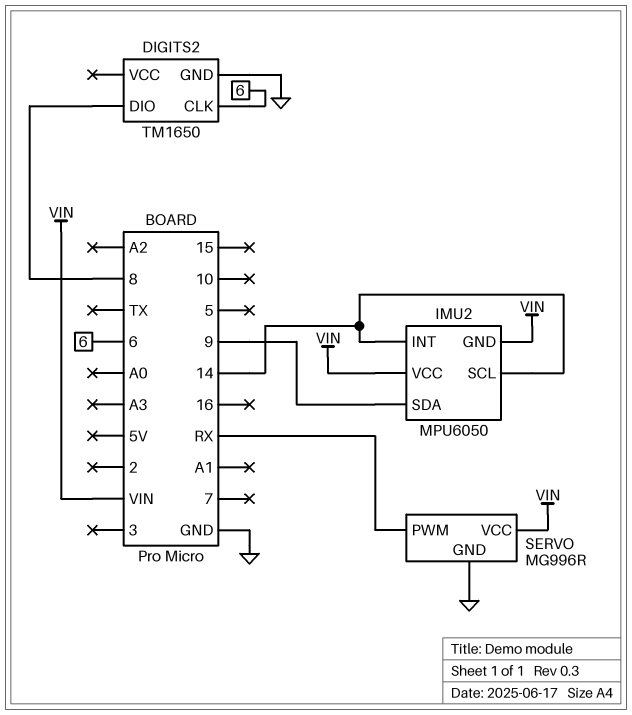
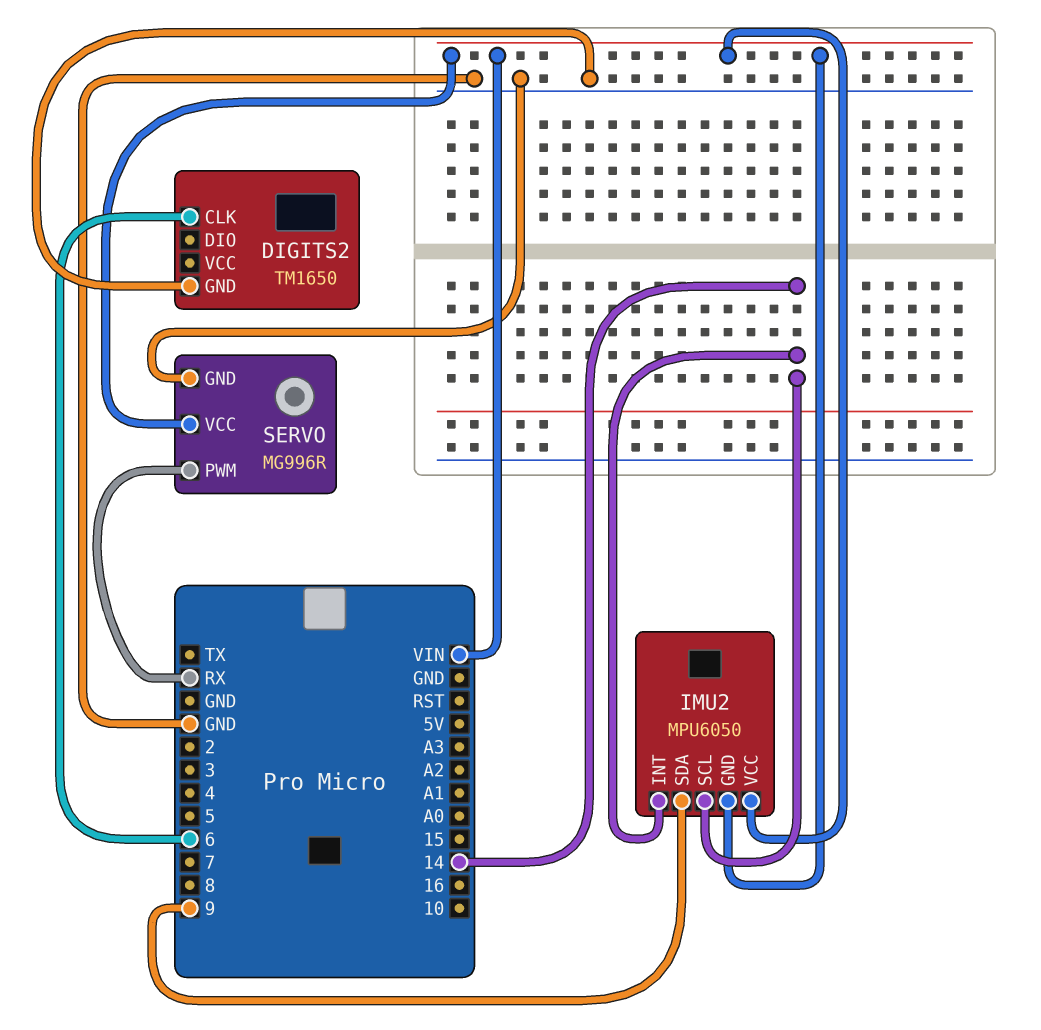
DIGITS2 pin DIO: 8 -> none

